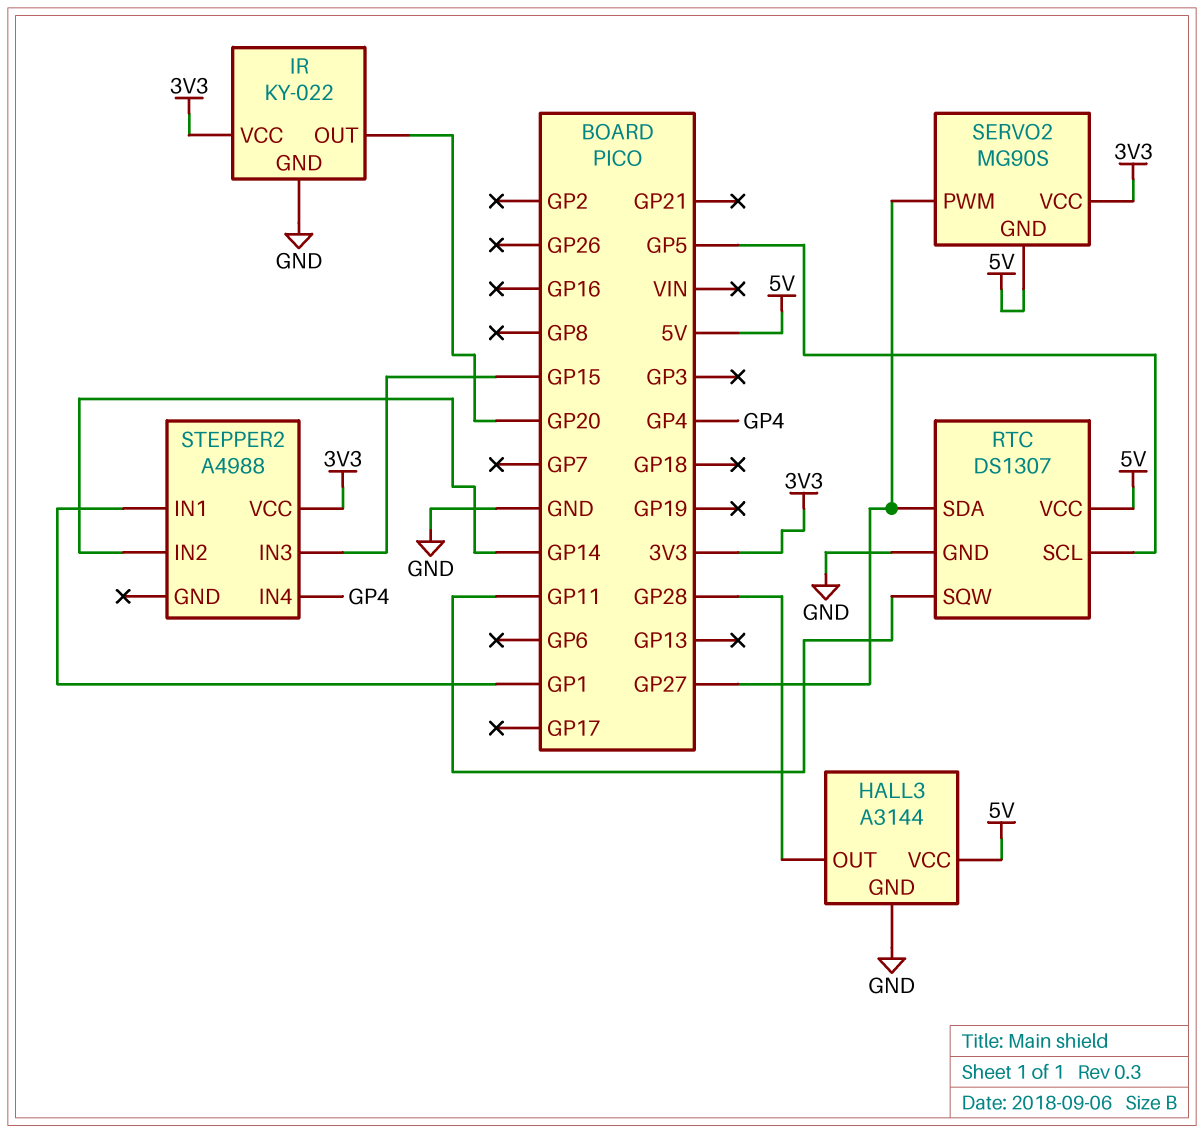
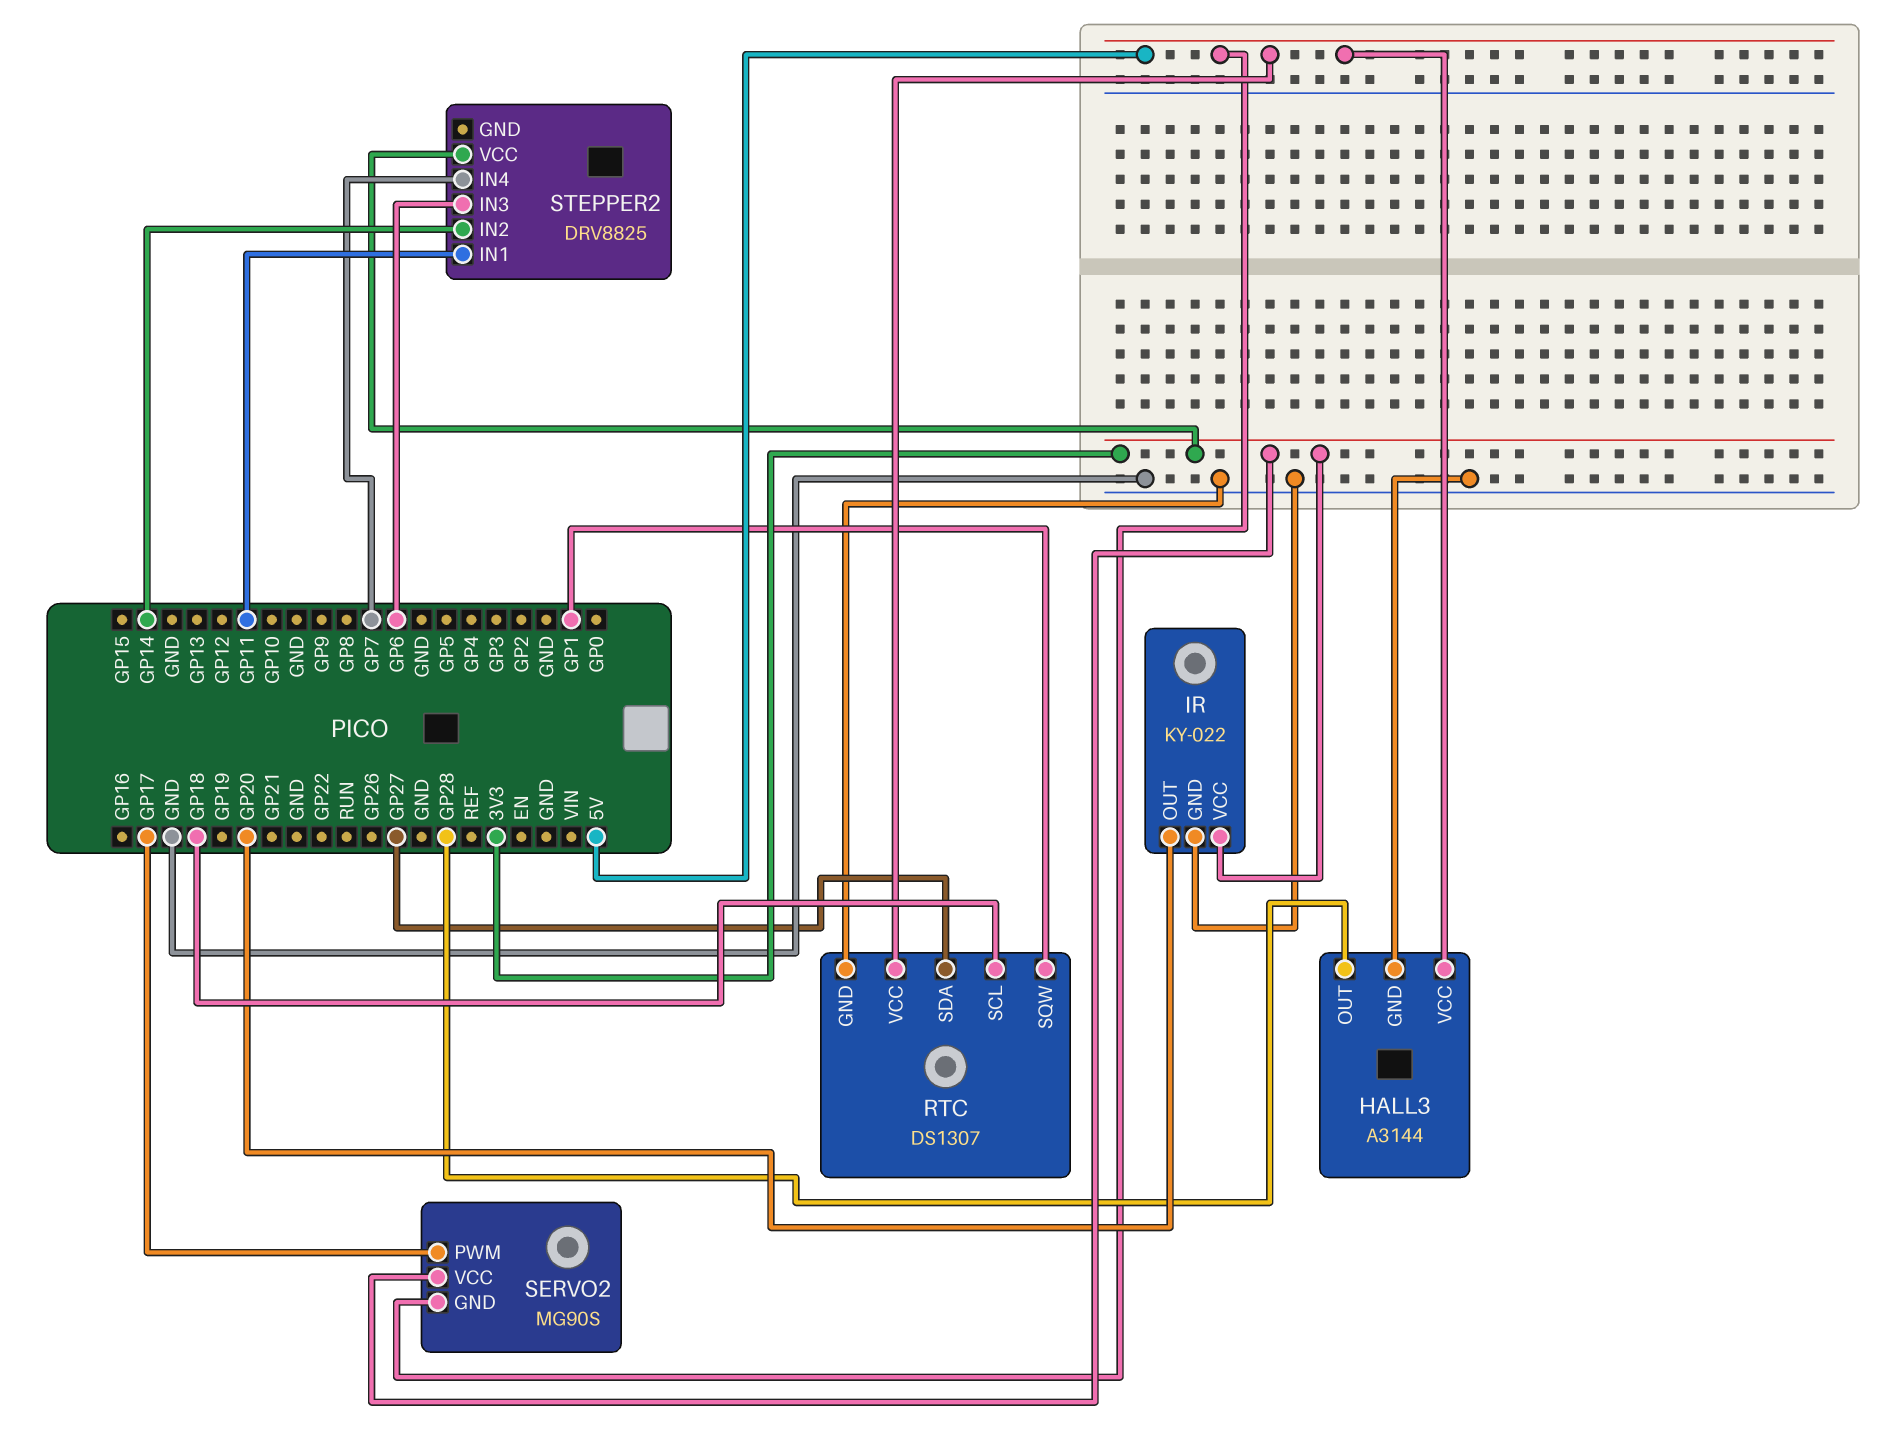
RTC pin SCL: GP5 -> GP18
RTC pin SQW: GP11 -> GP1
SERVO2 pin PWM: GP27 -> GP17
STEPPER2: A4988 -> DRV8825
STEPPER2 pin IN1: GP1 -> GP11
STEPPER2 pin IN3: GP15 -> GP6
STEPPER2 pin IN4: GP4 -> GP7

